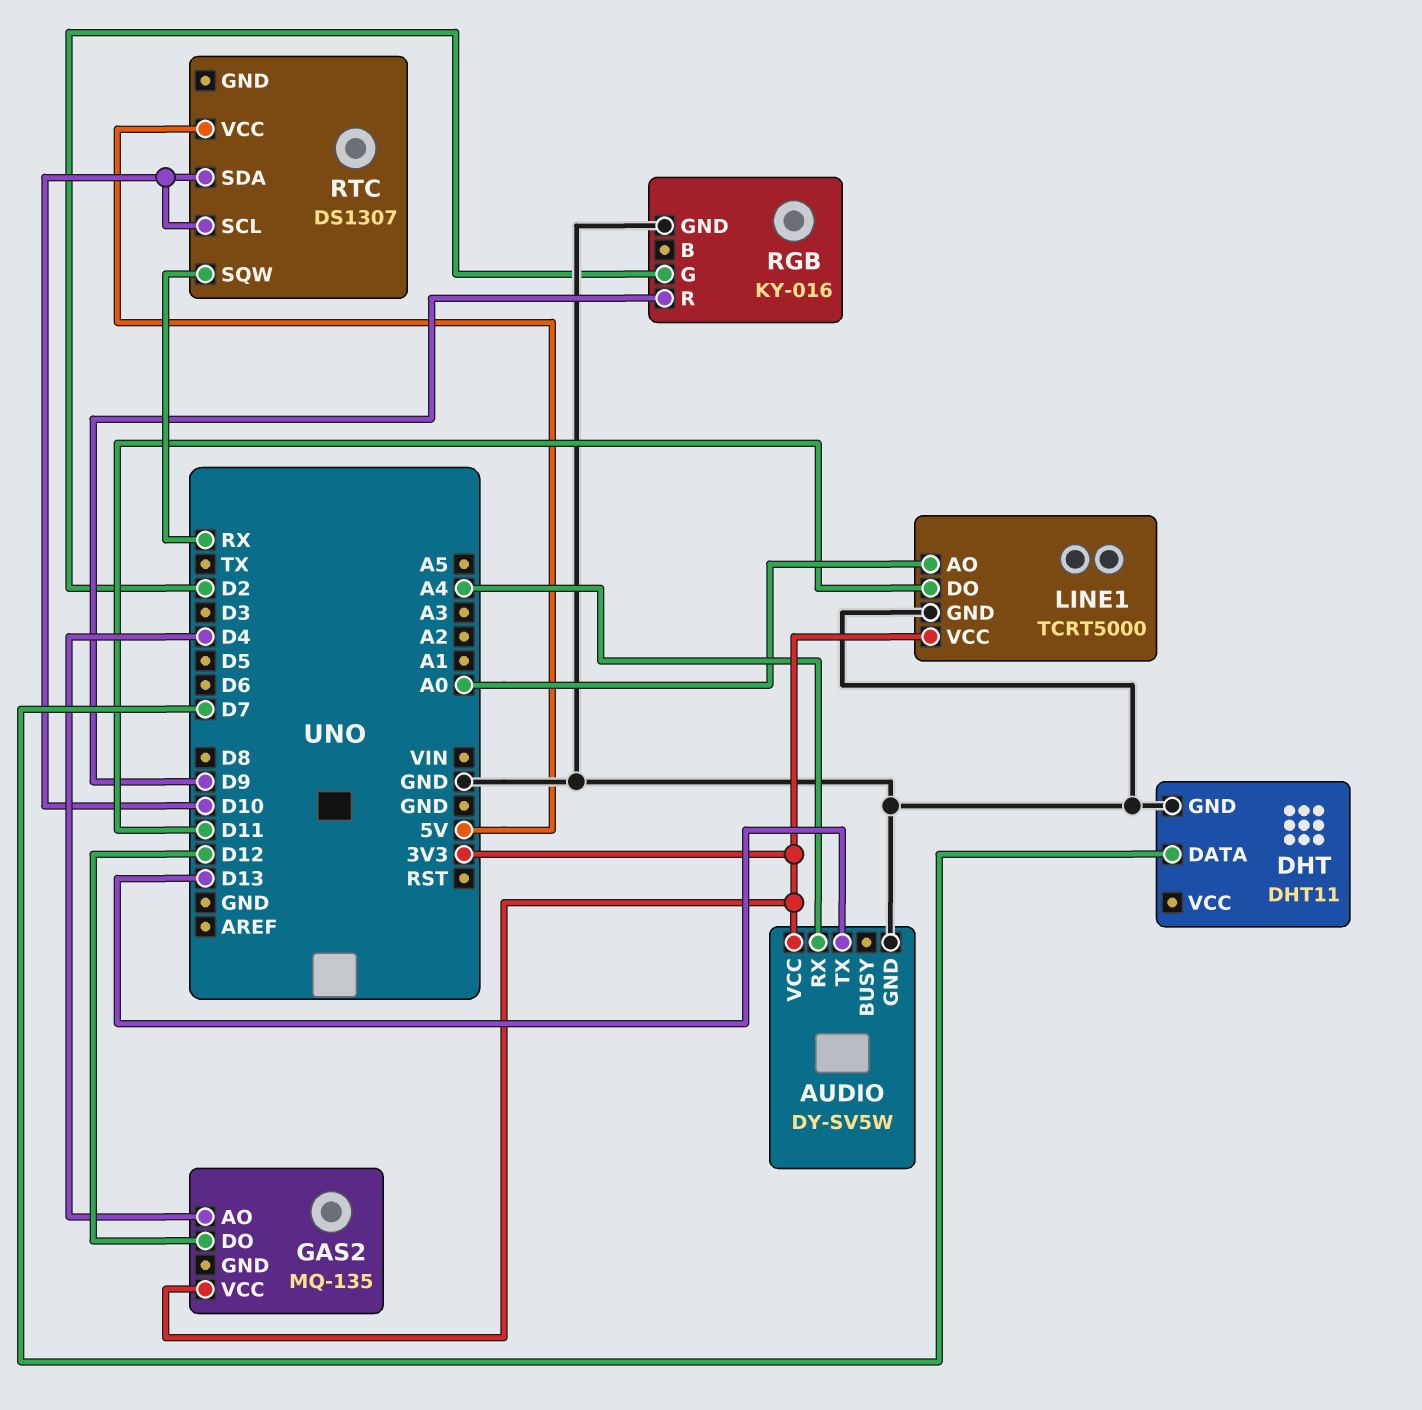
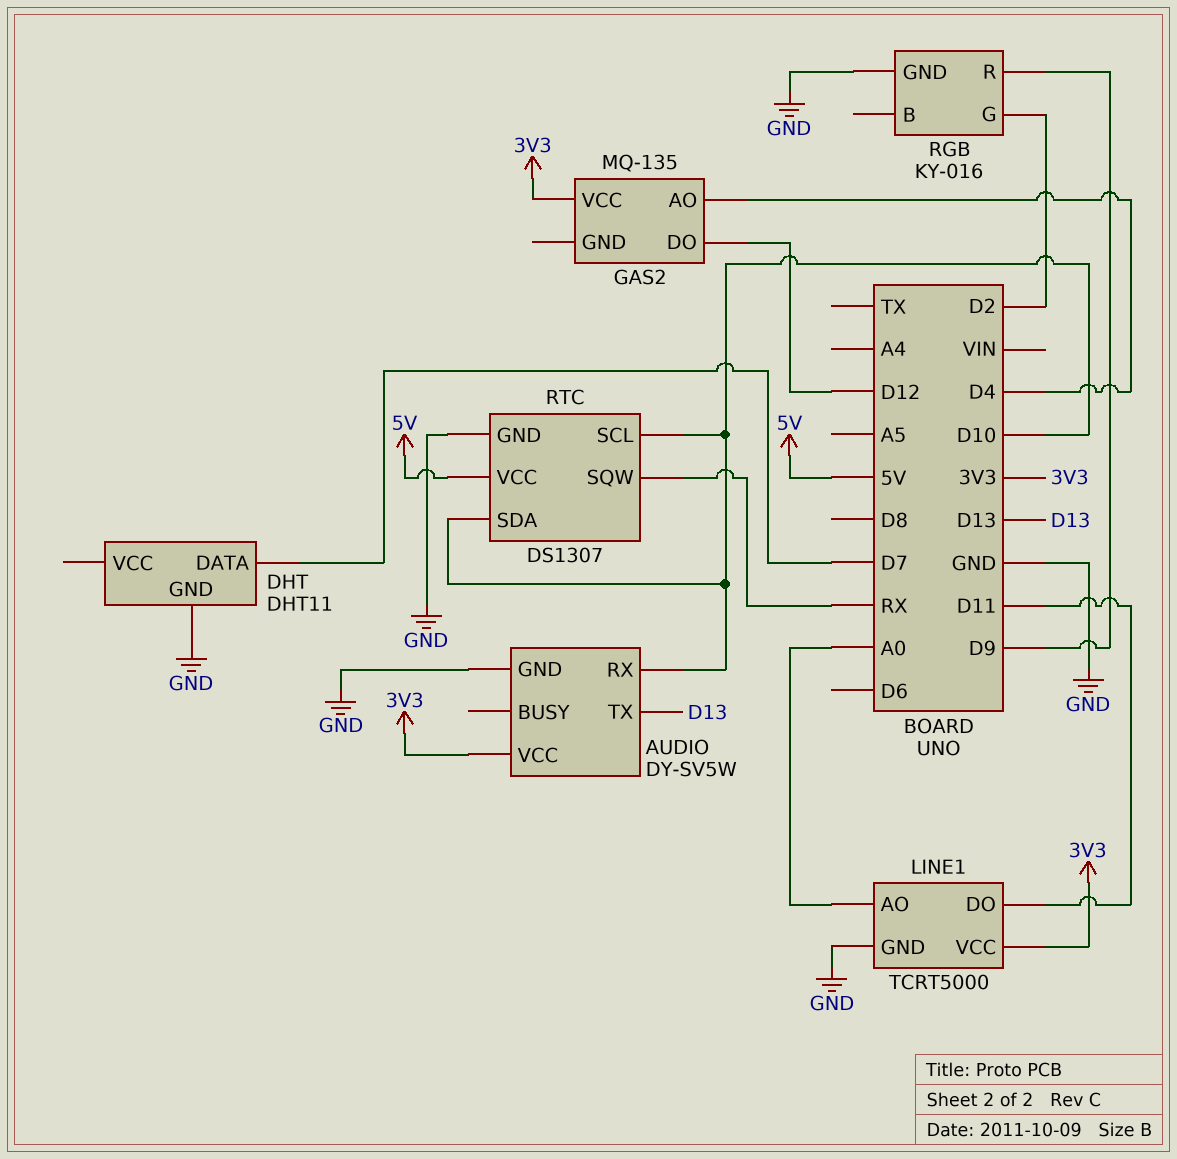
AUDIO pin RX: A4 -> D10
RTC pin GND: none -> GND

